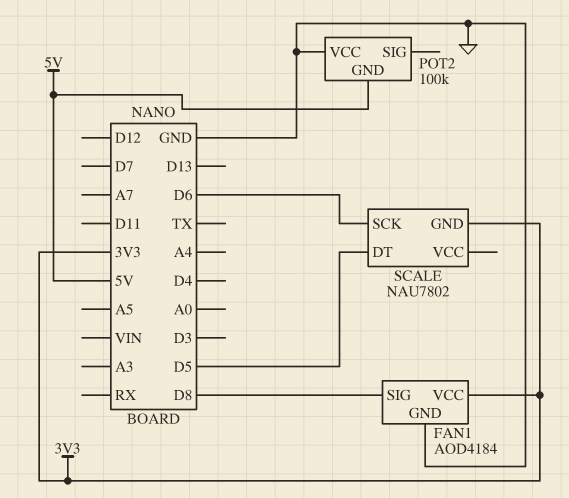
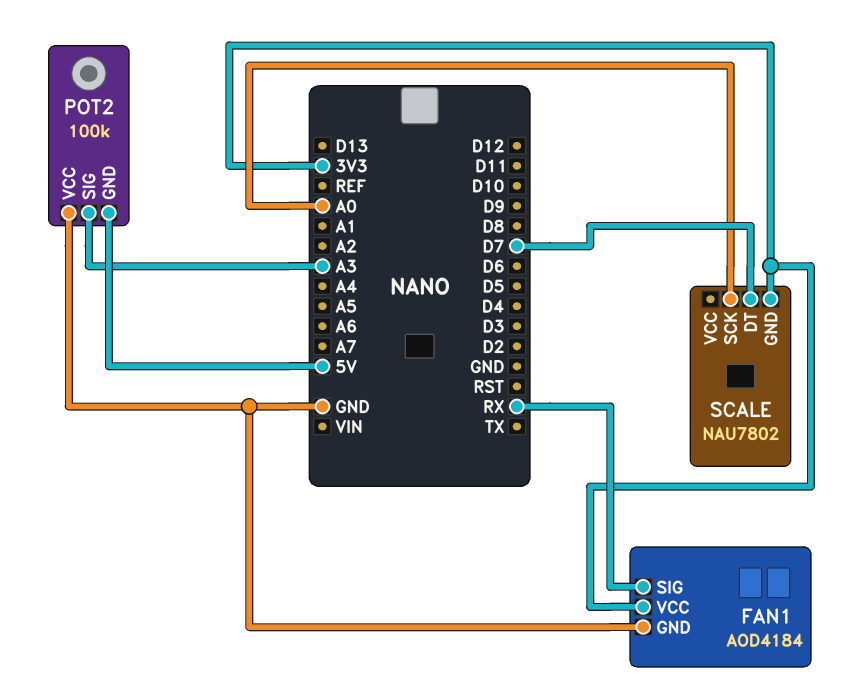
FAN1 pin SIG: D8 -> RX
POT2 pin SIG: none -> A3
SCALE pin DT: D5 -> D7
SCALE pin SCK: D6 -> A0

